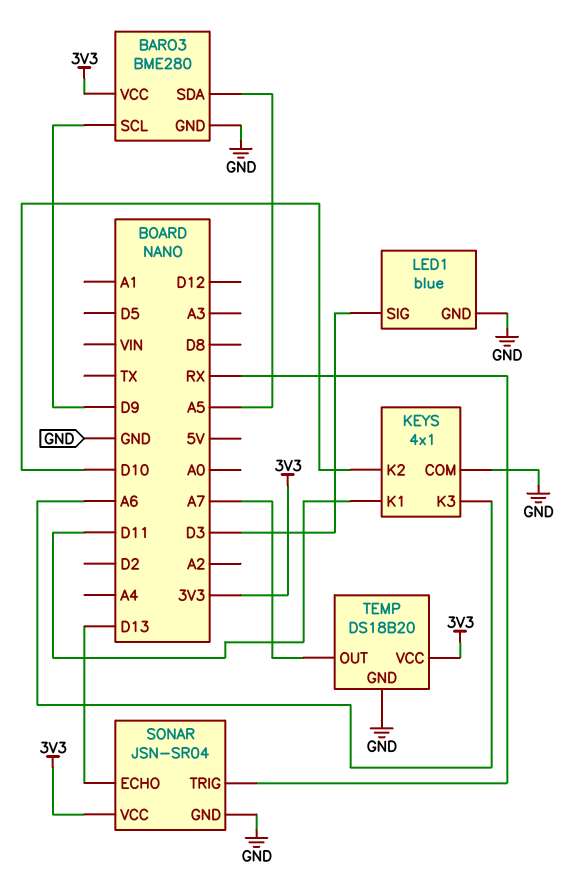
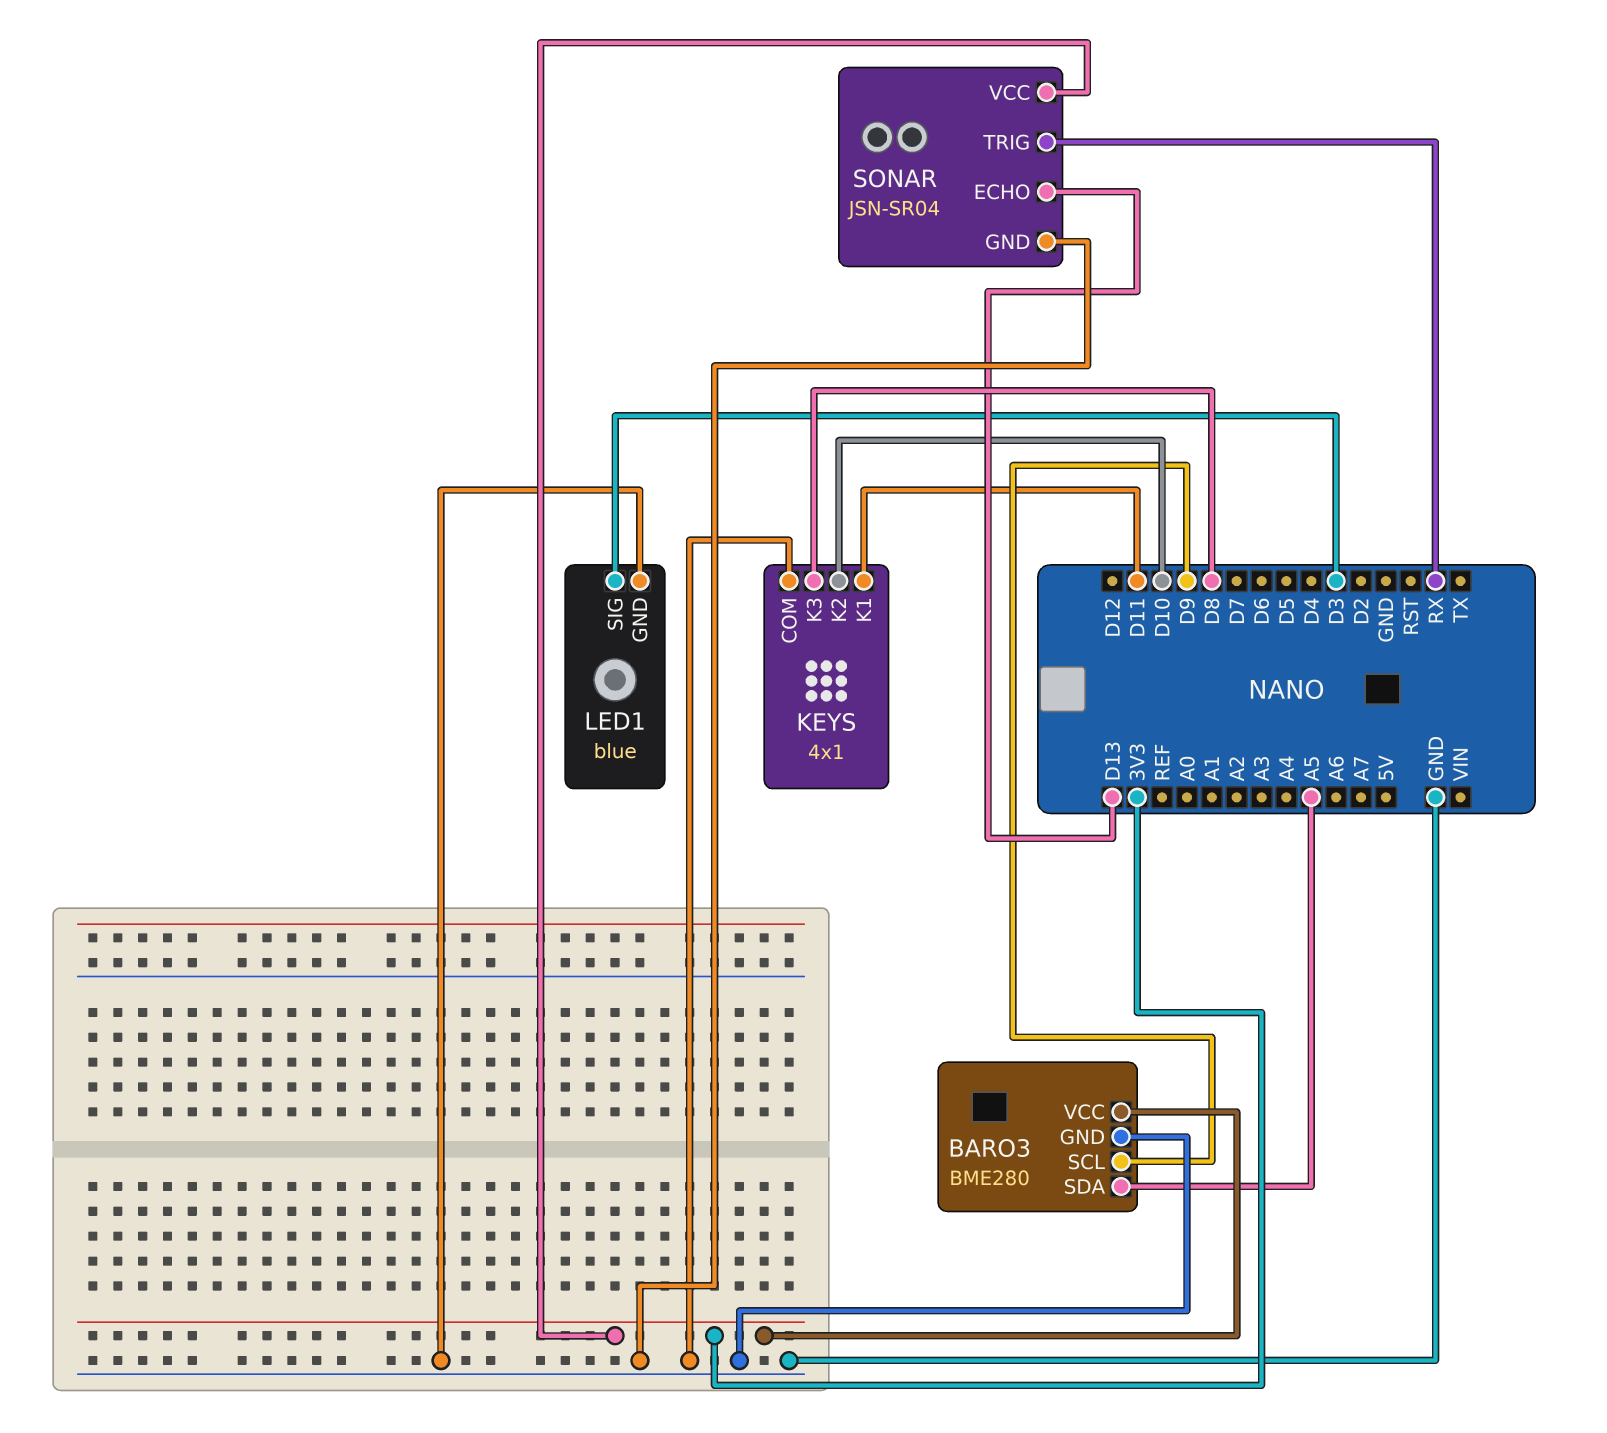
KEYS pin K3: A6 -> D8
TEMP: DS18B20 -> none
TEMP pin GND: GND -> none
TEMP pin OUT: A7 -> none
TEMP pin VCC: 3V3 -> none

